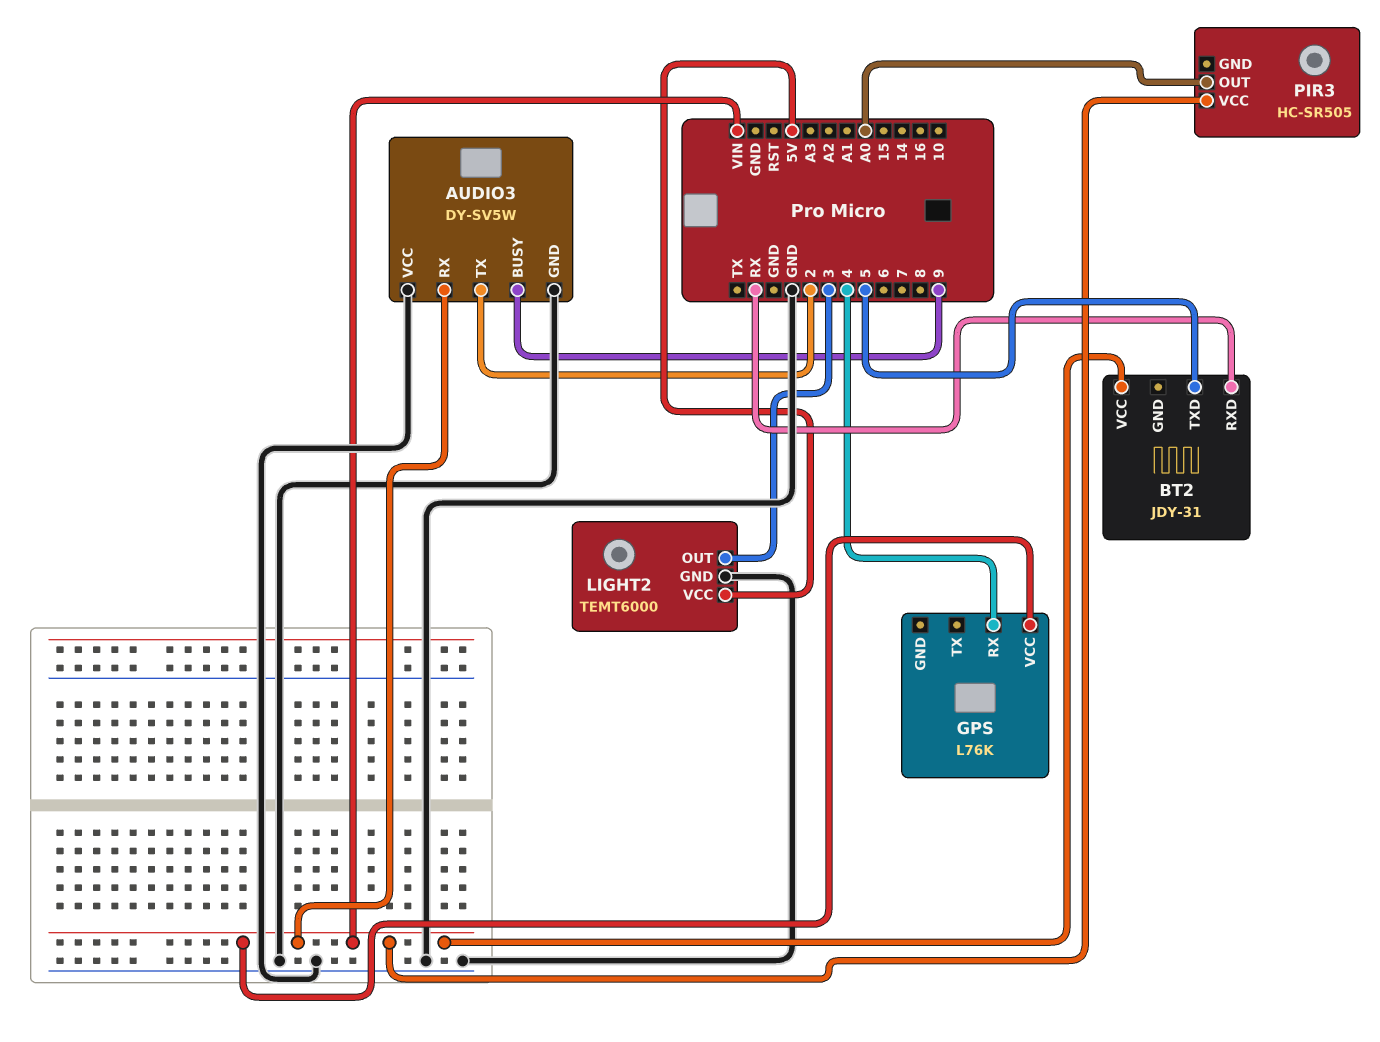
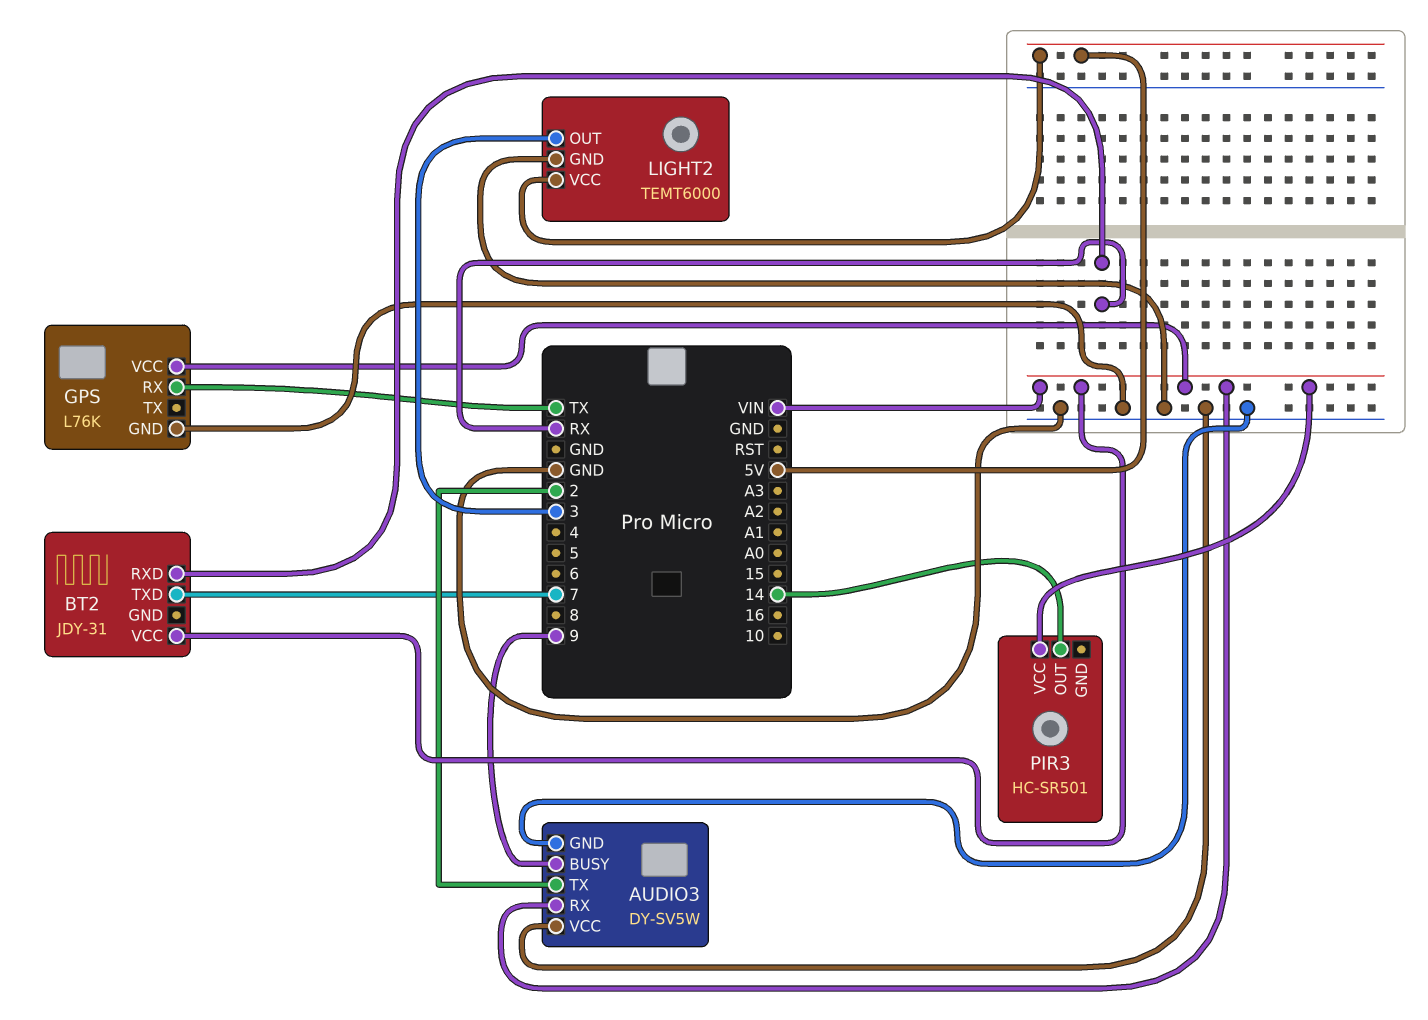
BT2 pin TXD: 5 -> 7
GPS pin GND: none -> GND
GPS pin RX: 4 -> TX
PIR3: HC-SR505 -> HC-SR501
PIR3 pin OUT: A0 -> 14

